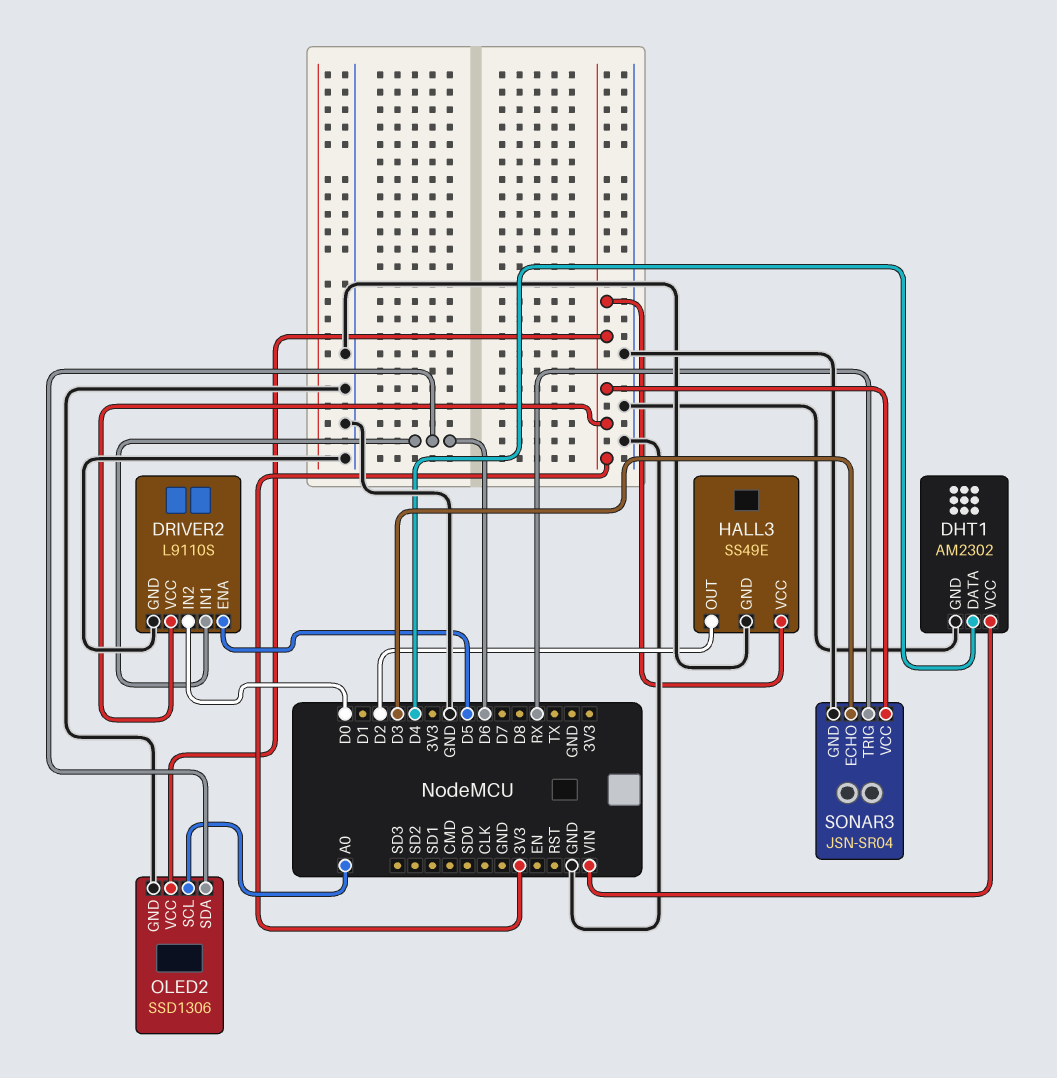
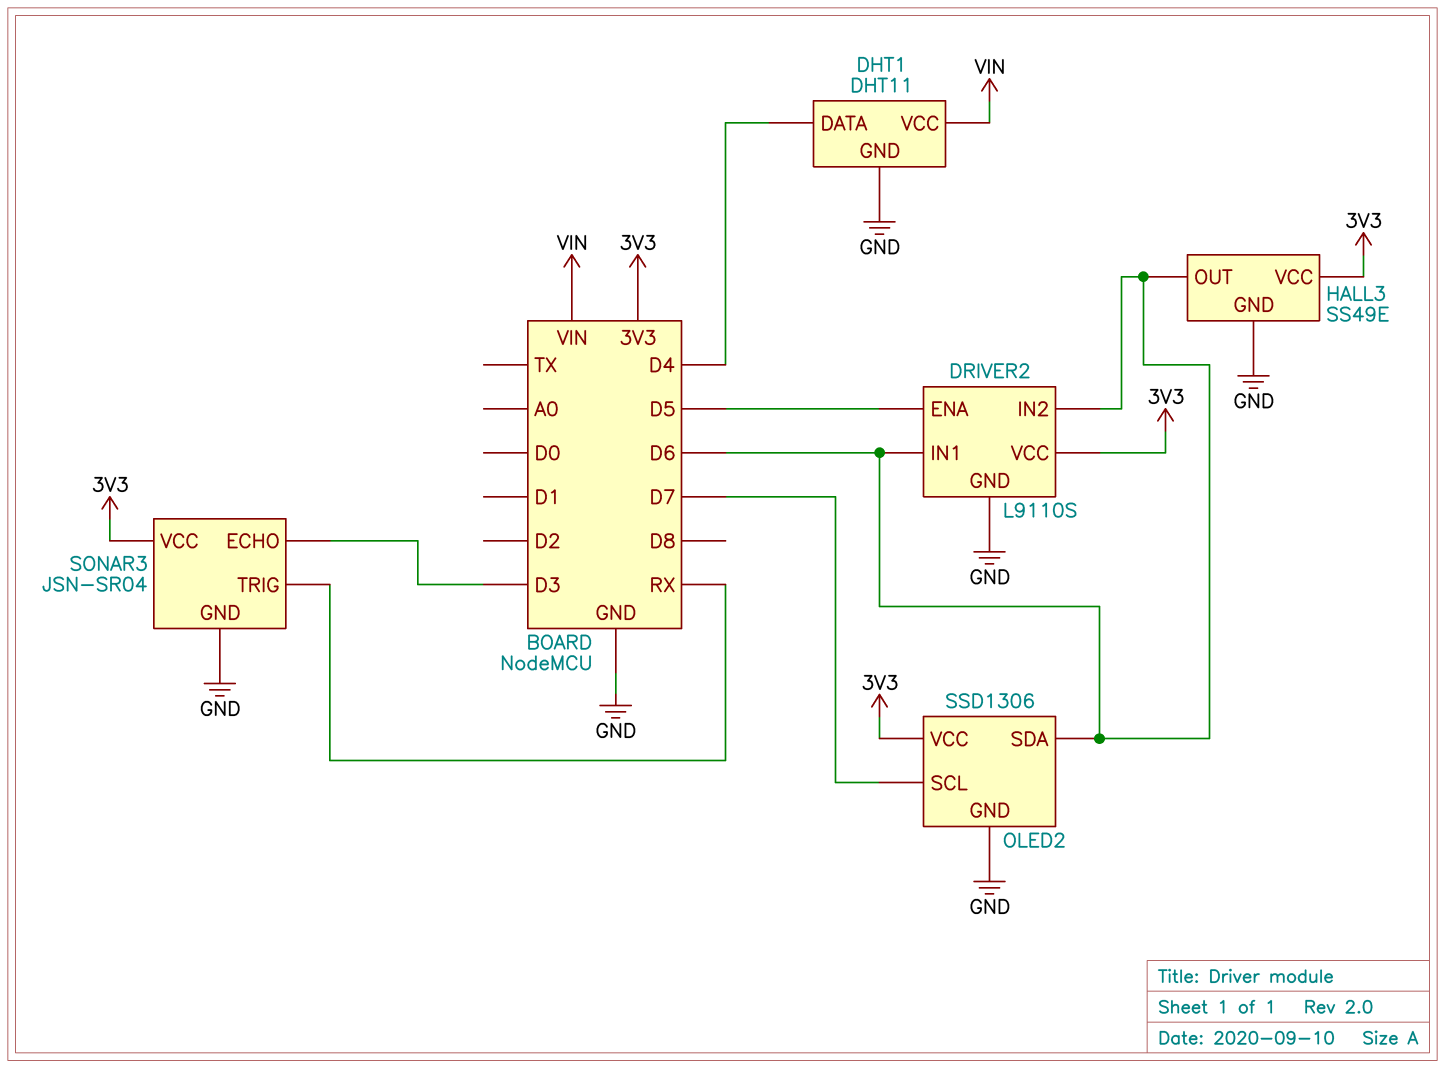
DHT1: AM2302 -> DHT11
DRIVER2 pin IN2: D0 -> D6
HALL3 pin OUT: D2 -> D6
OLED2 pin SCL: A0 -> D7

